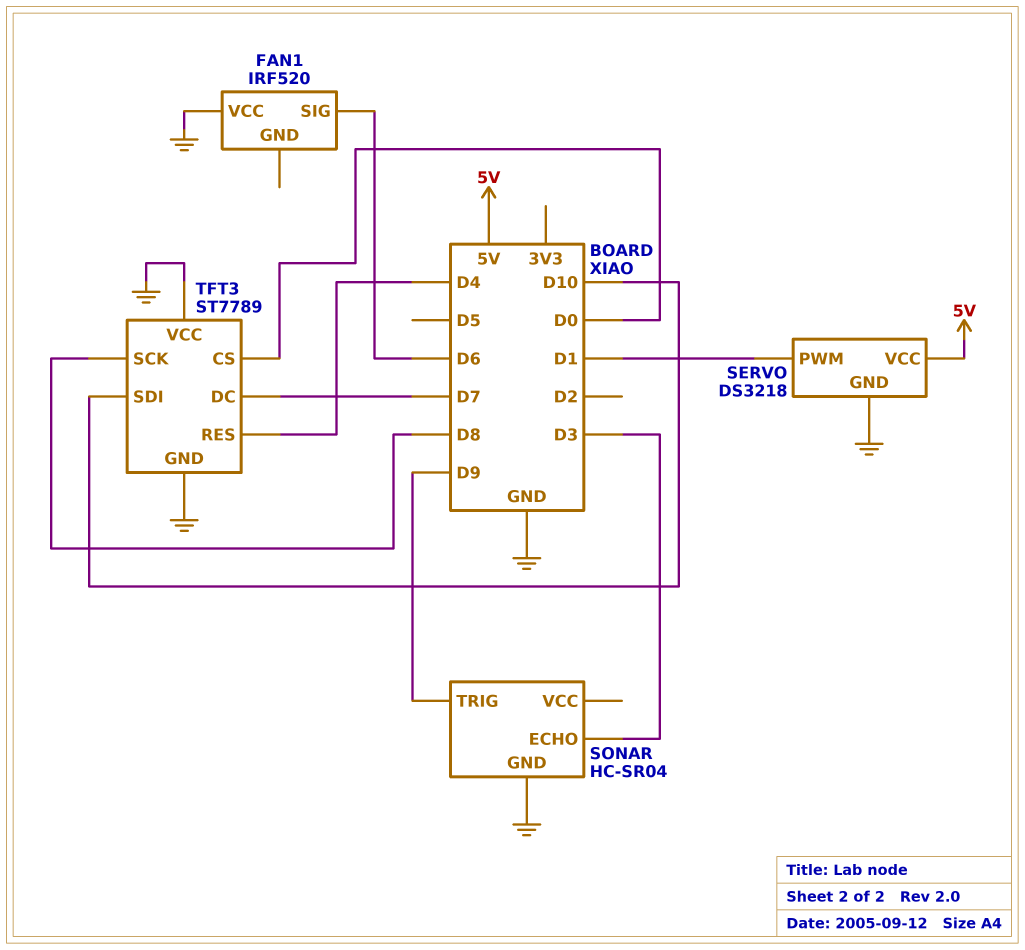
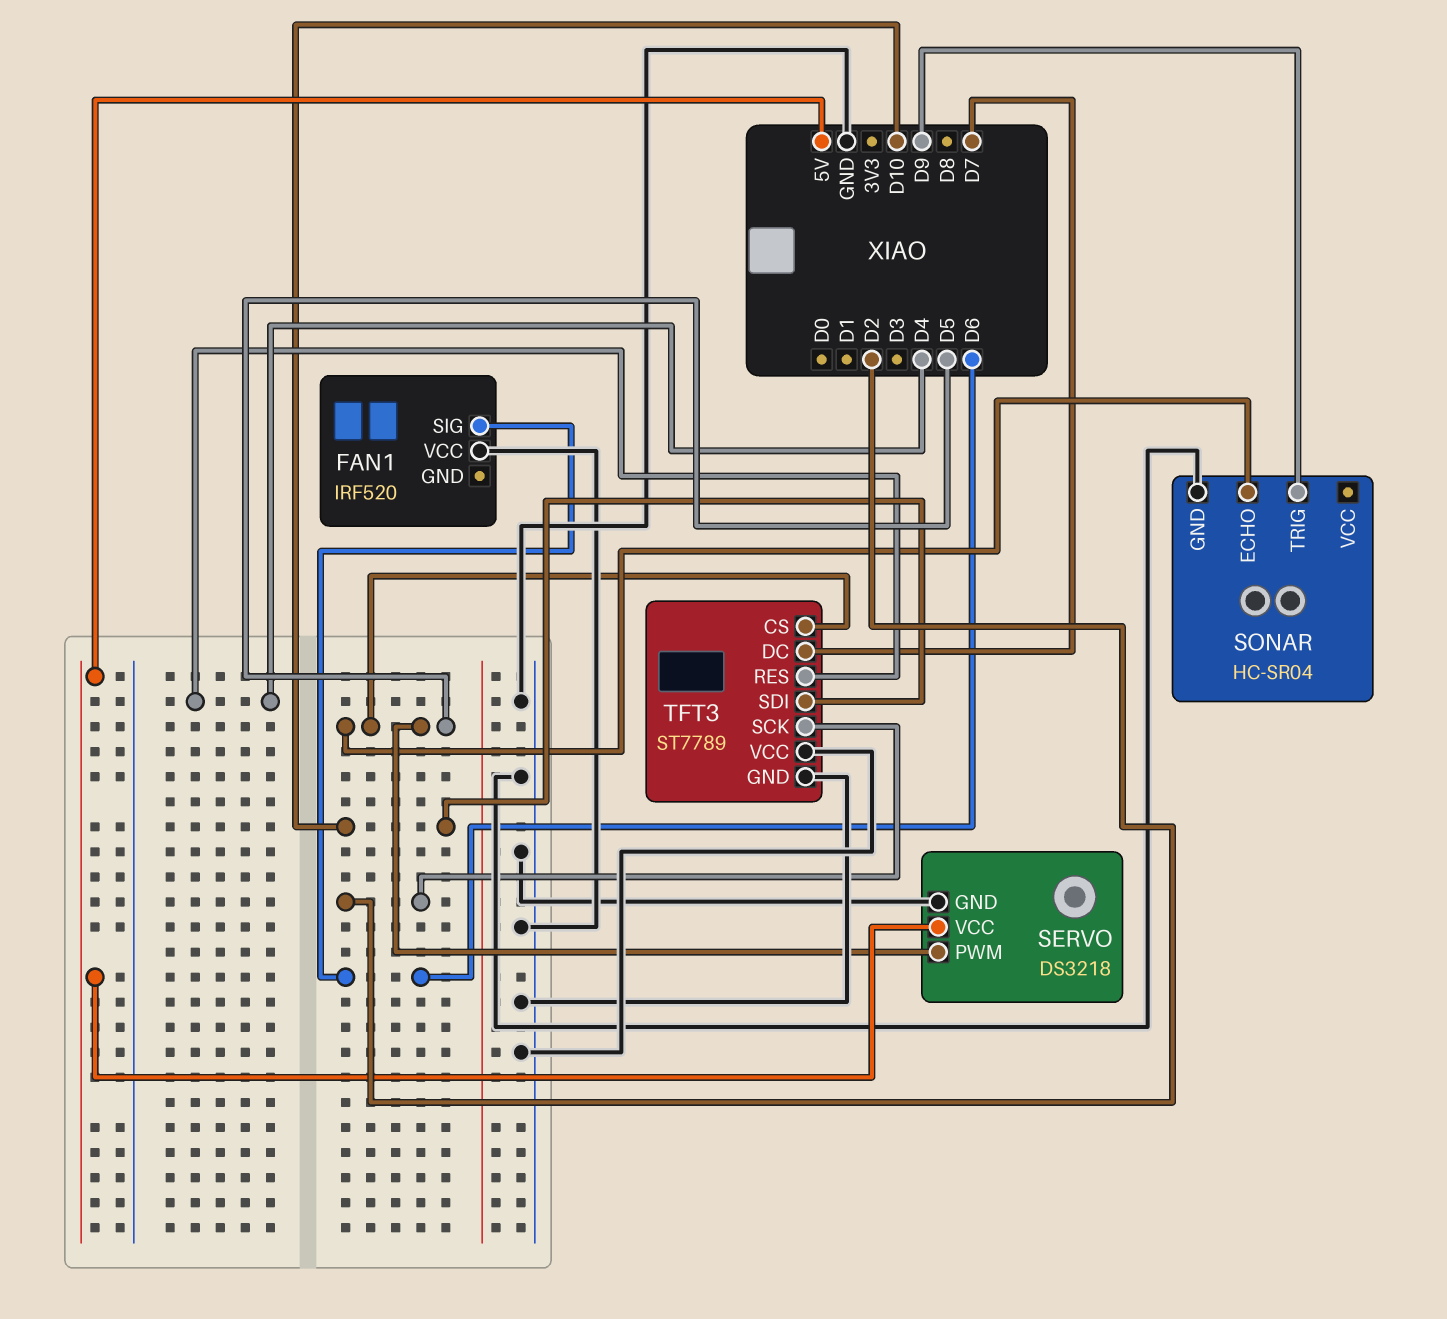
SERVO pin PWM: D1 -> D5
SONAR pin ECHO: D3 -> D5
TFT3 pin CS: D0 -> D5
TFT3 pin SCK: D8 -> D2

